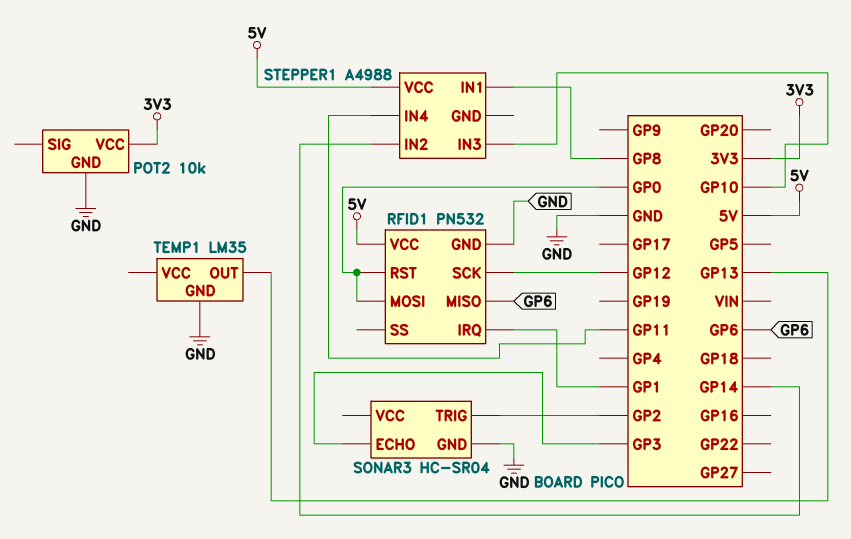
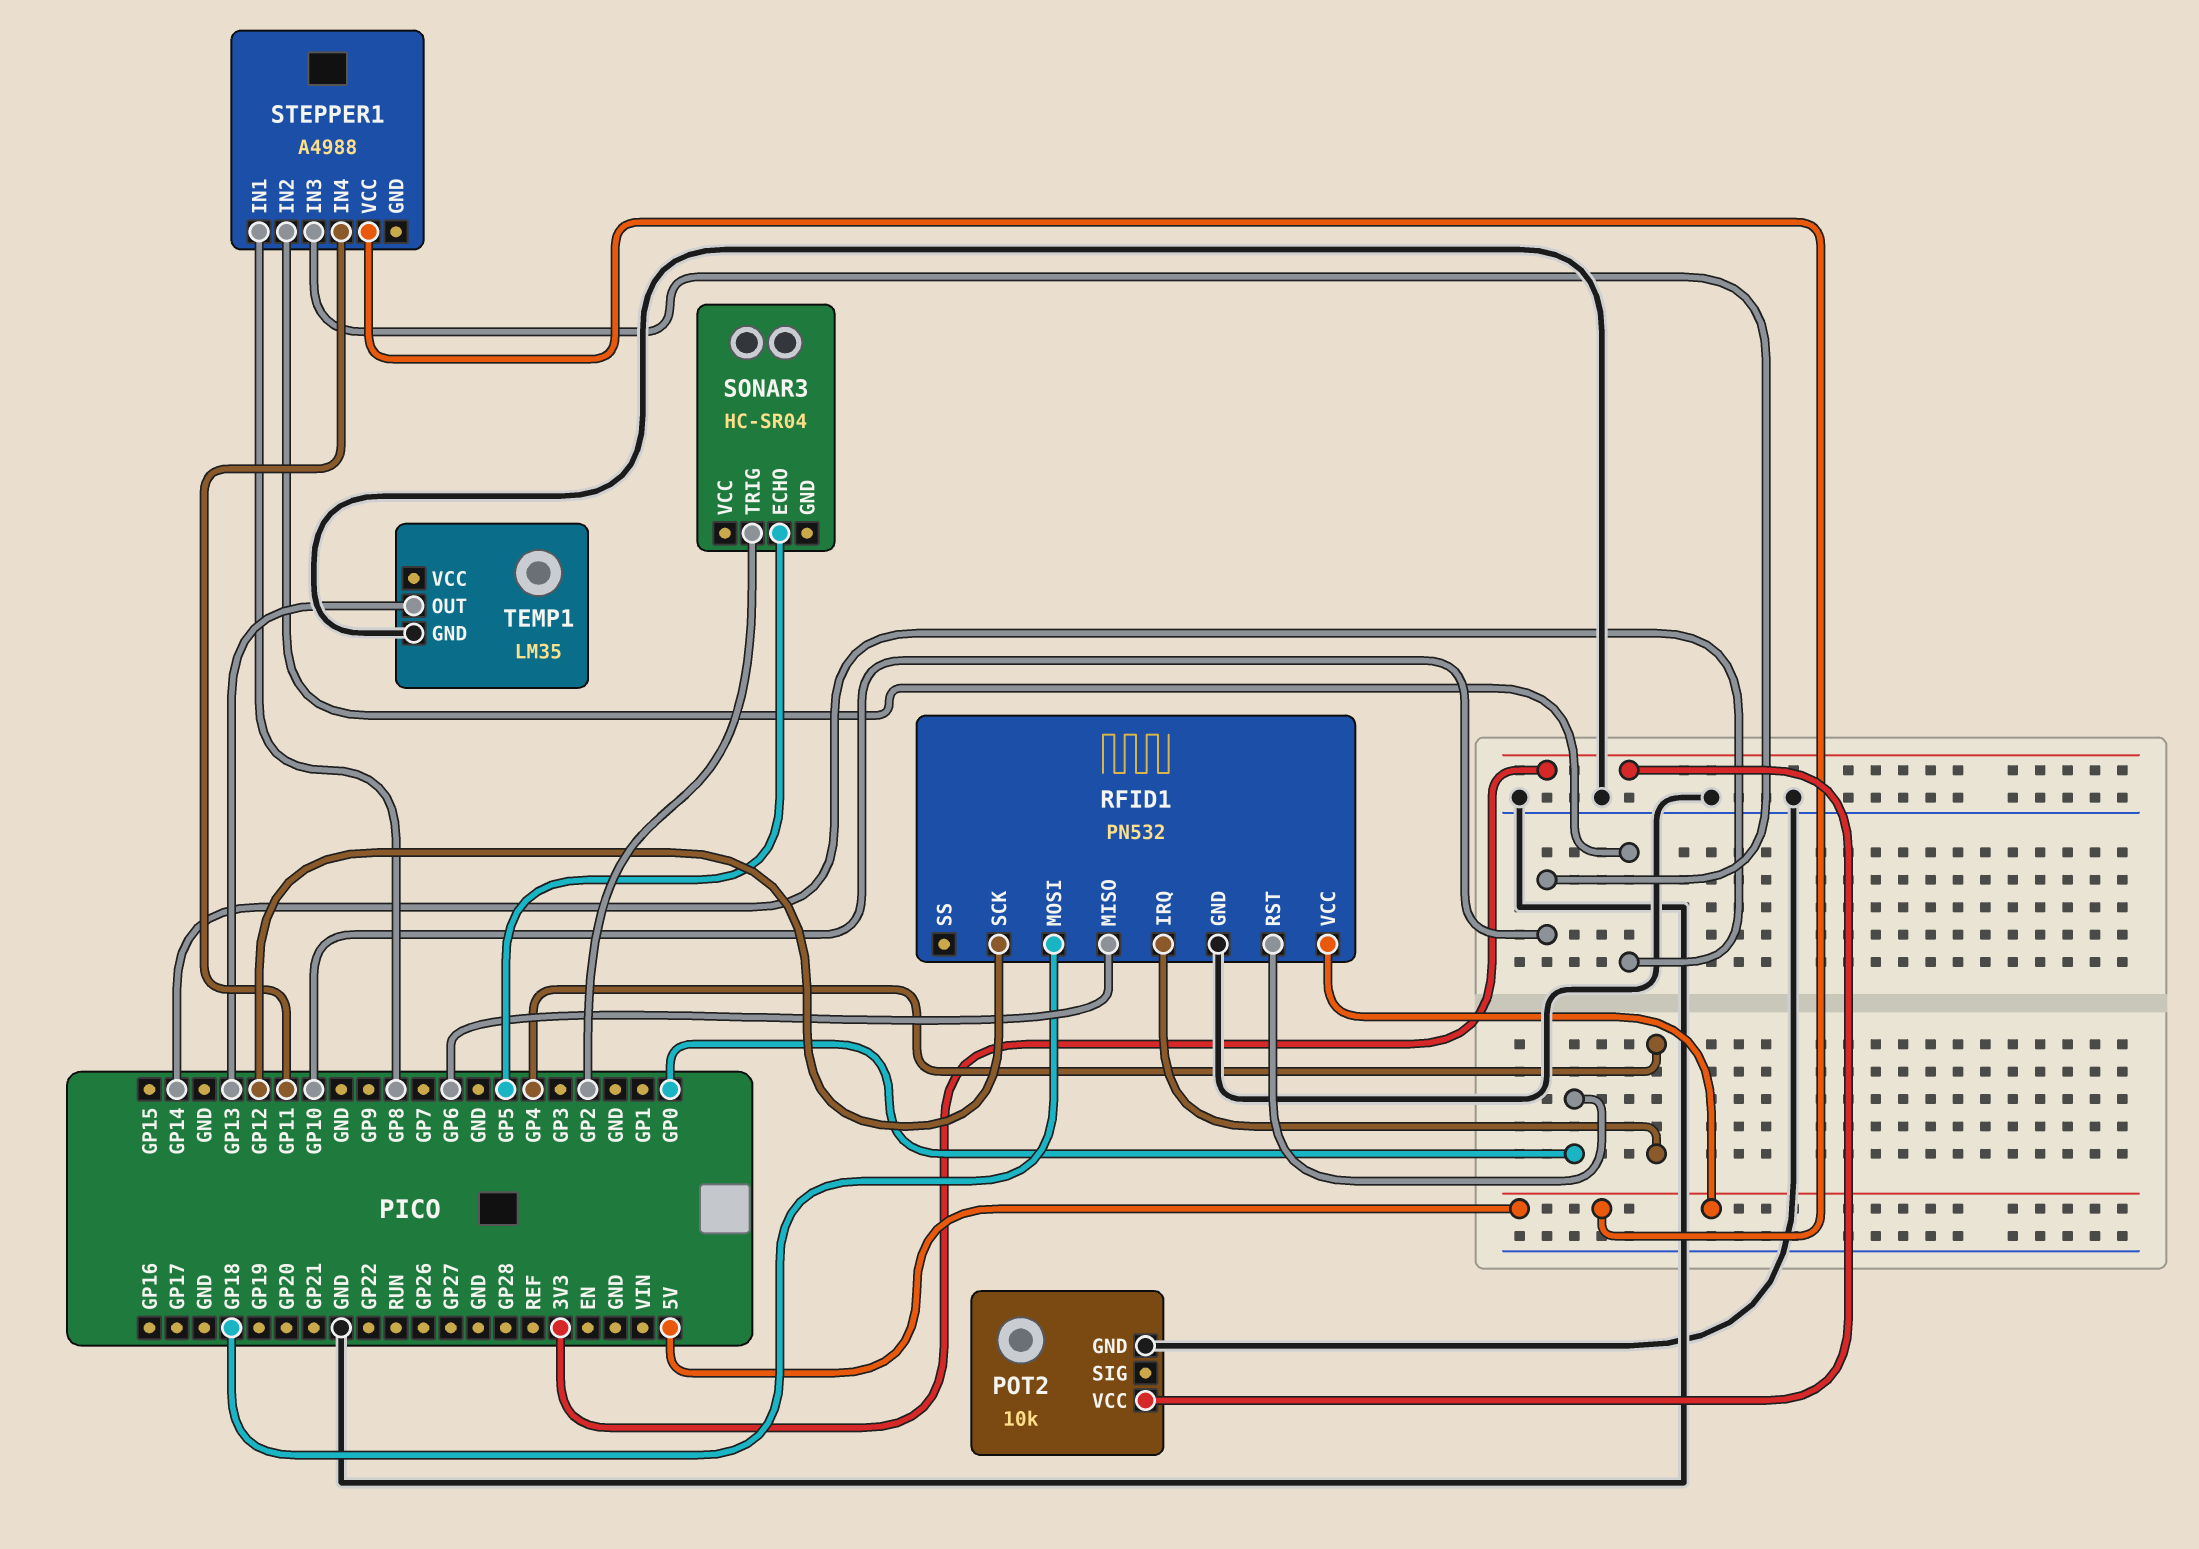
RFID1 pin IRQ: GP1 -> GP4
RFID1 pin MOSI: GP0 -> GP18
SONAR3 pin ECHO: GP3 -> GP5
SONAR3 pin GND: GND -> none

